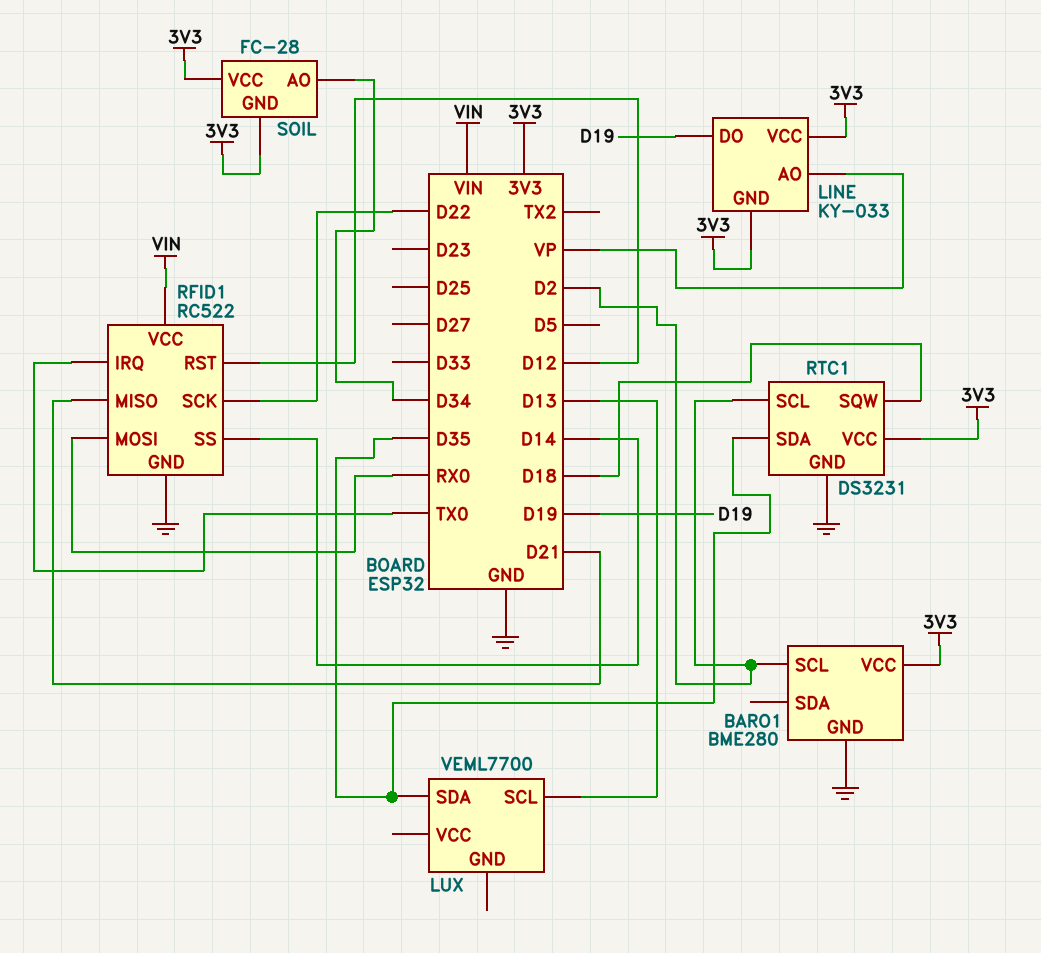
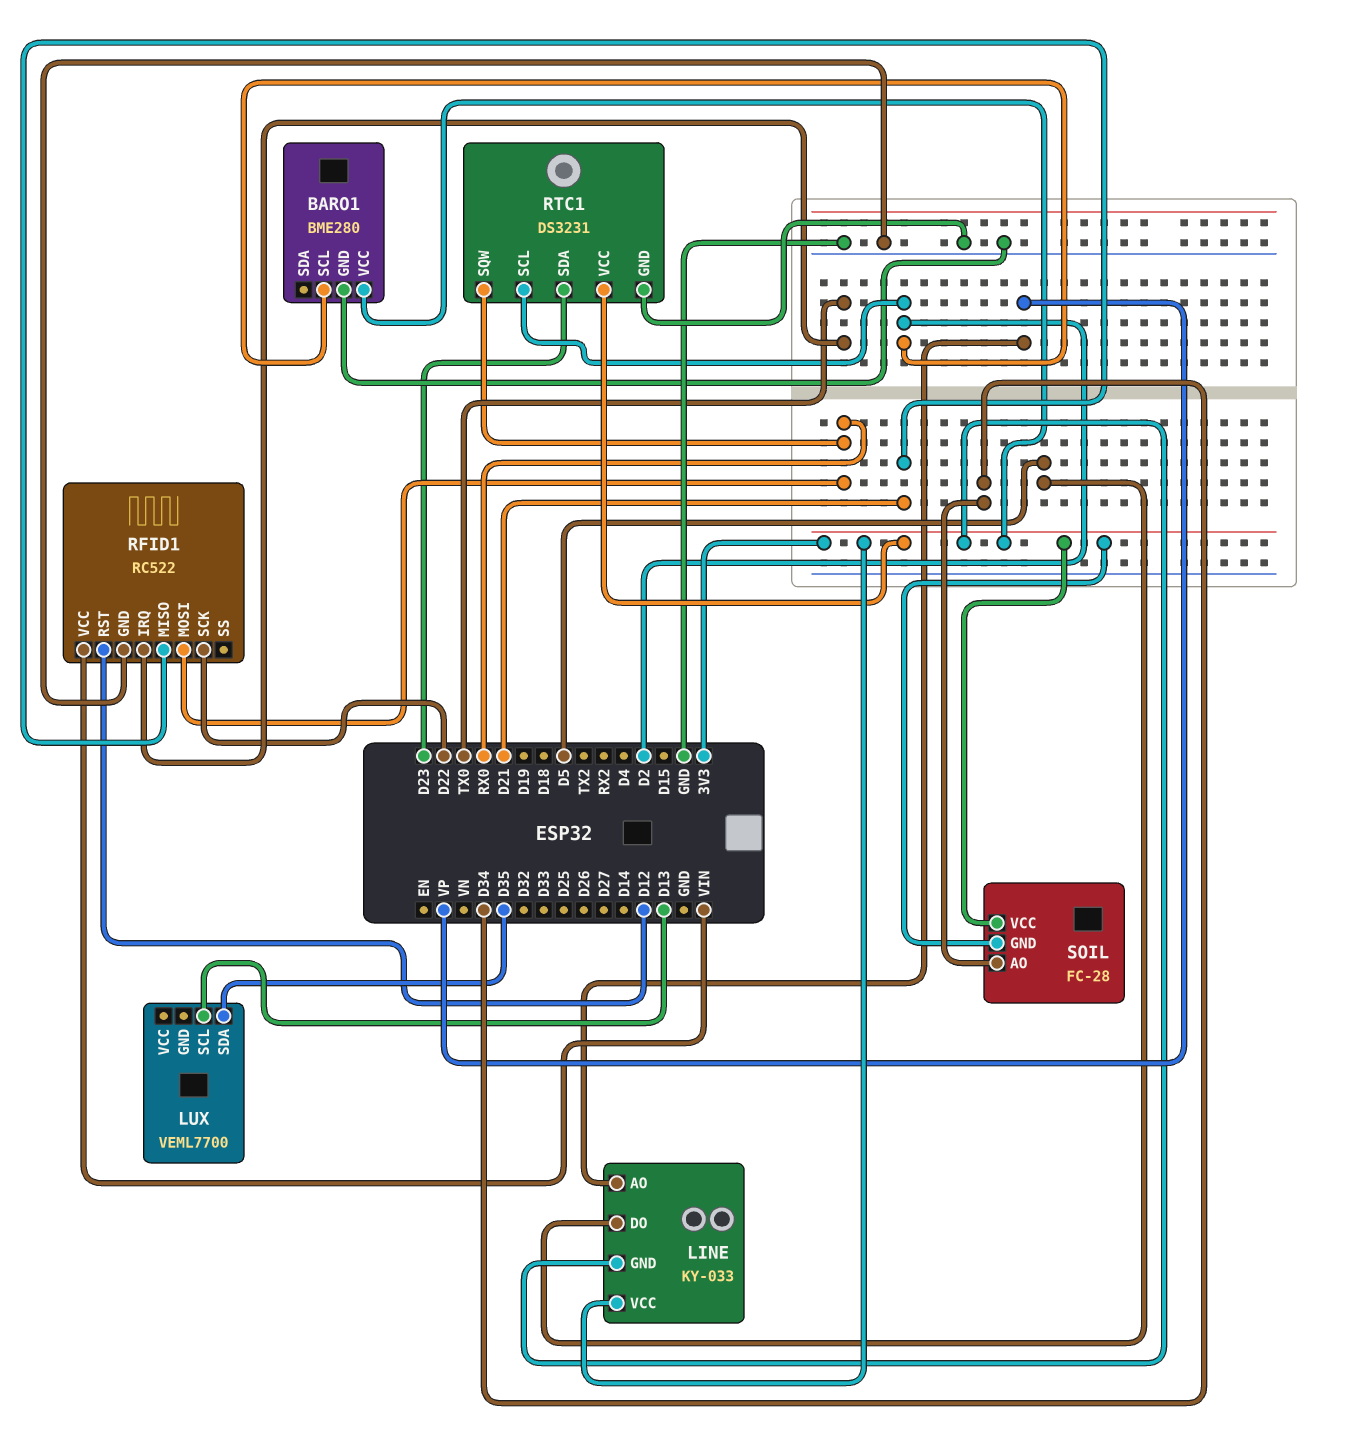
LINE pin DO: D19 -> D5
RFID1 pin SS: D14 -> none
RTC1 pin SDA: D35 -> D23
RTC1 pin SQW: D18 -> RX0

